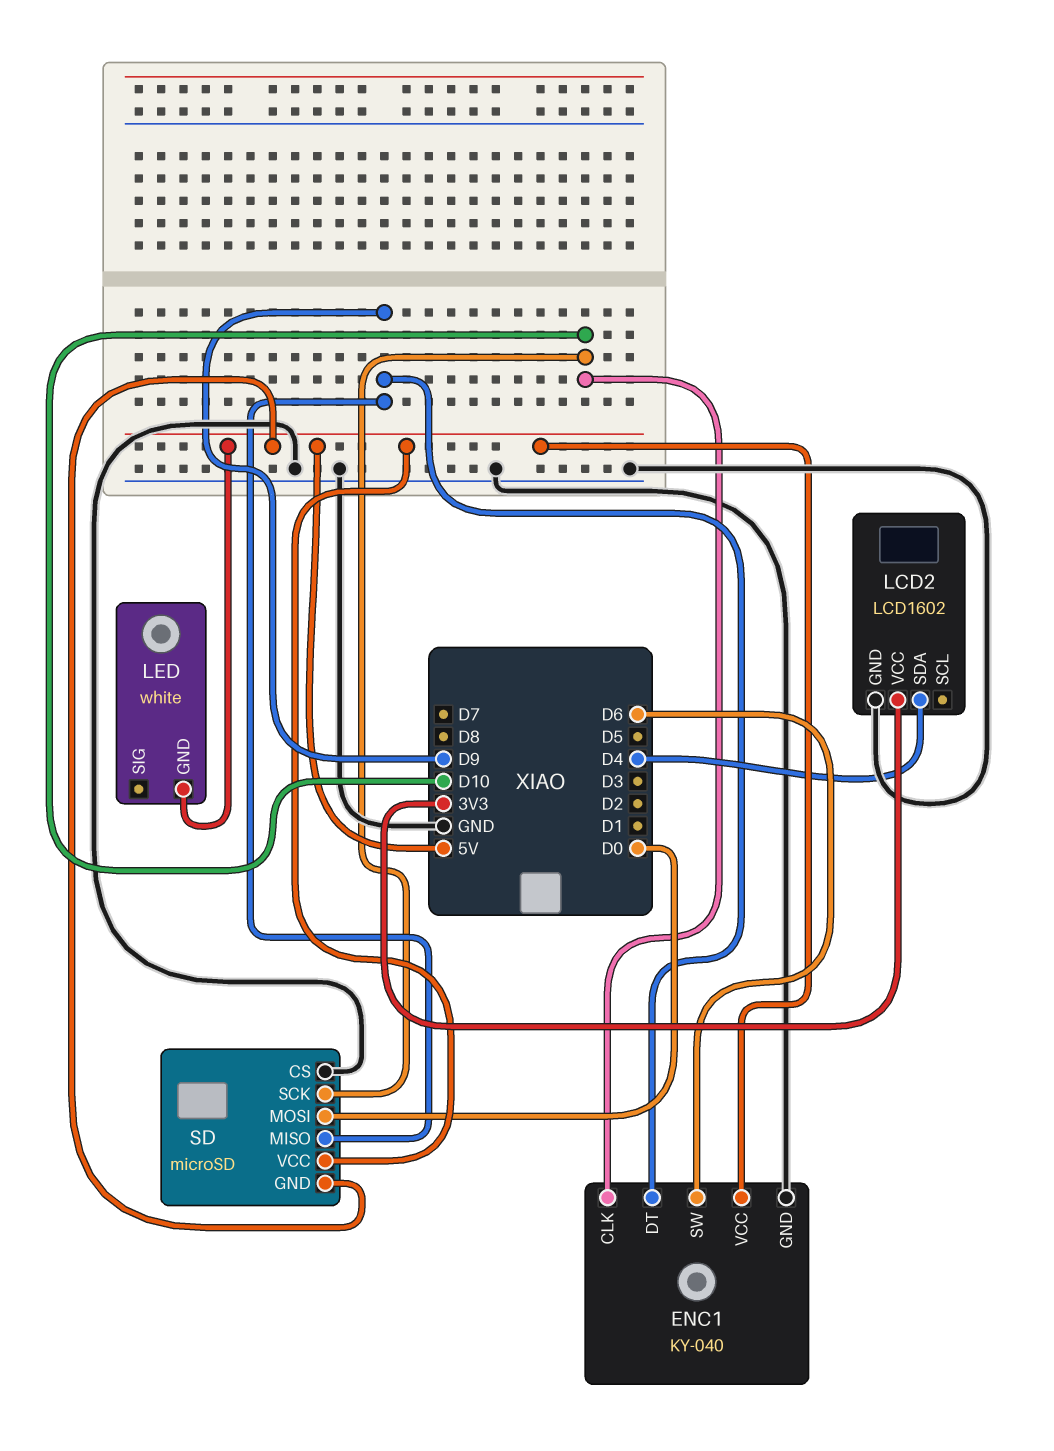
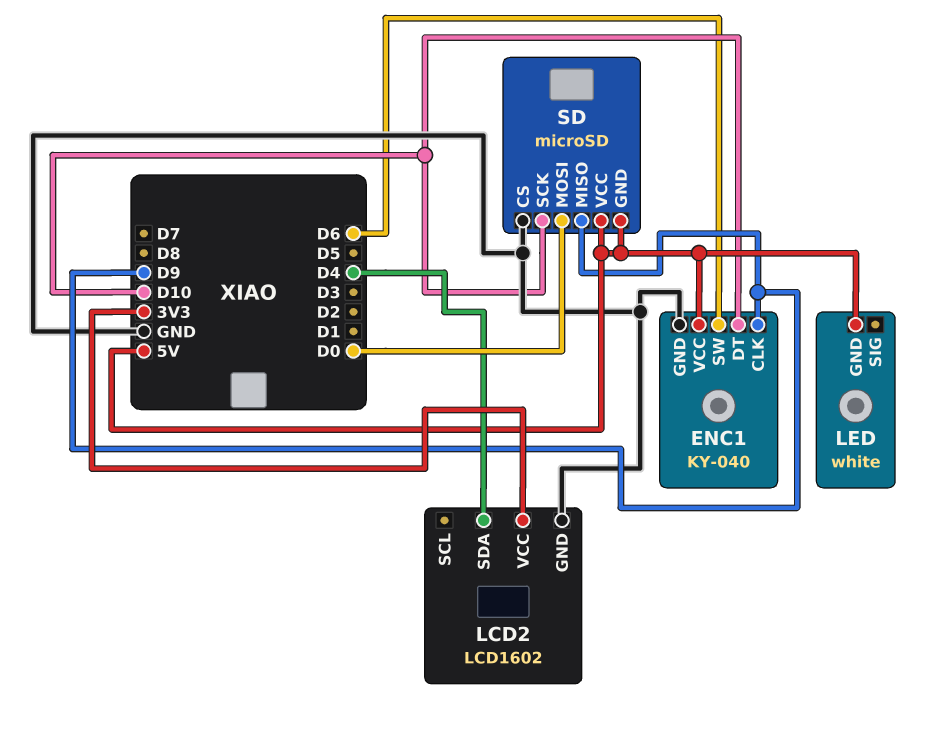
ENC1 pin CLK: D10 -> D9
ENC1 pin DT: D9 -> D10

